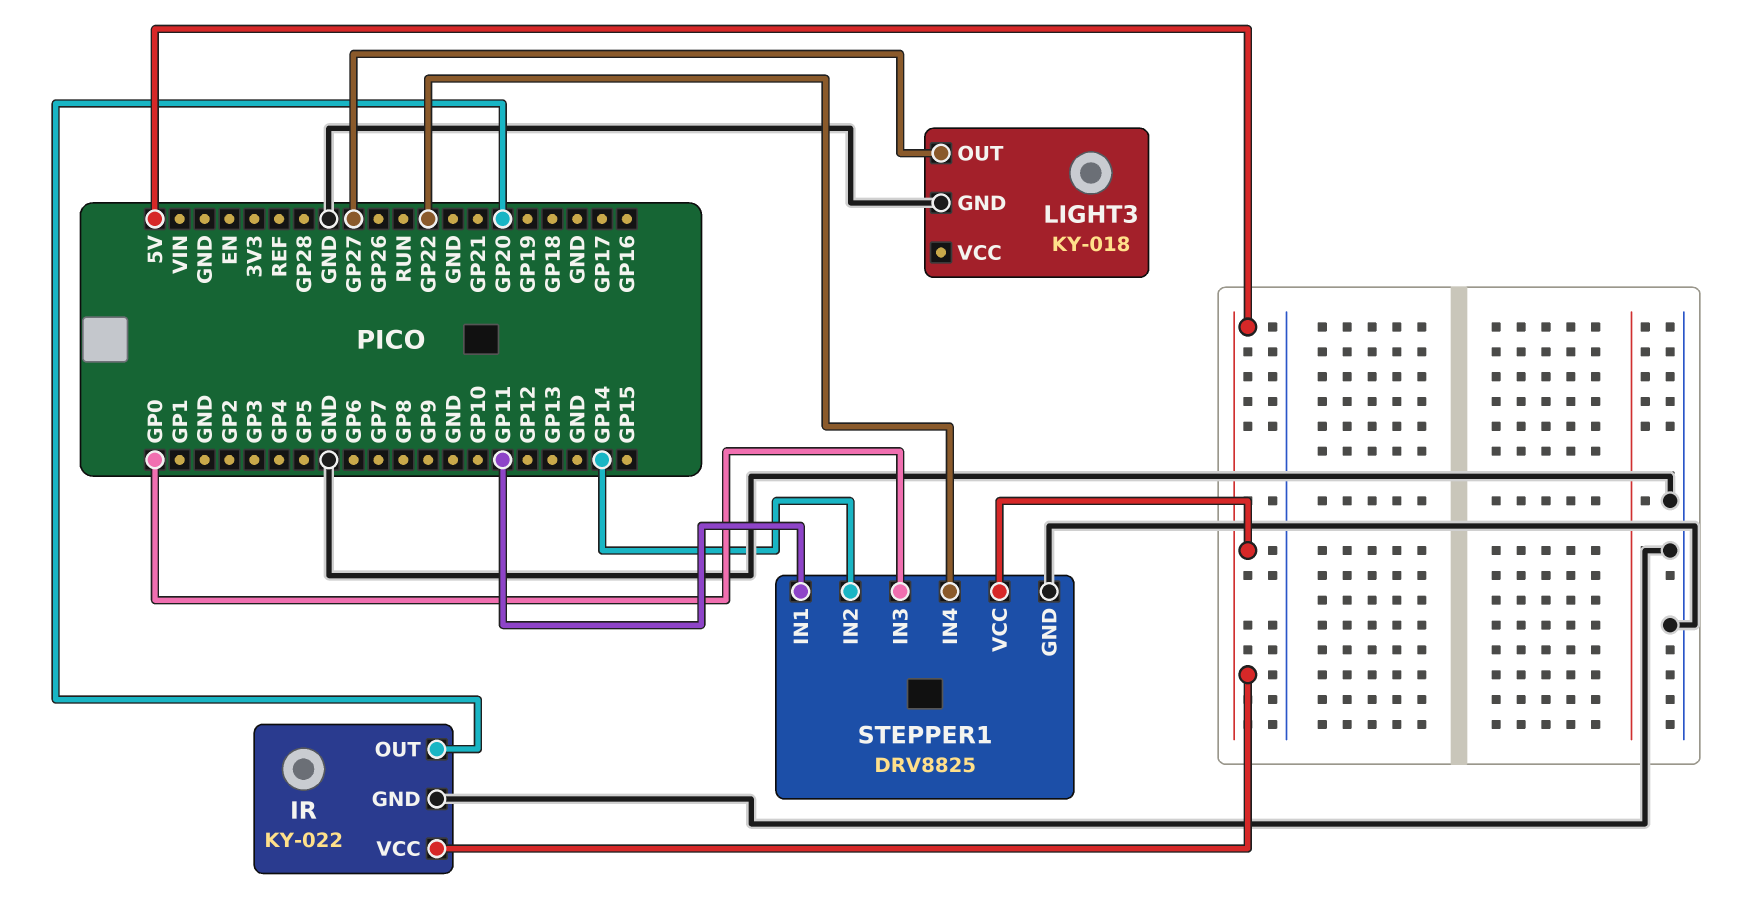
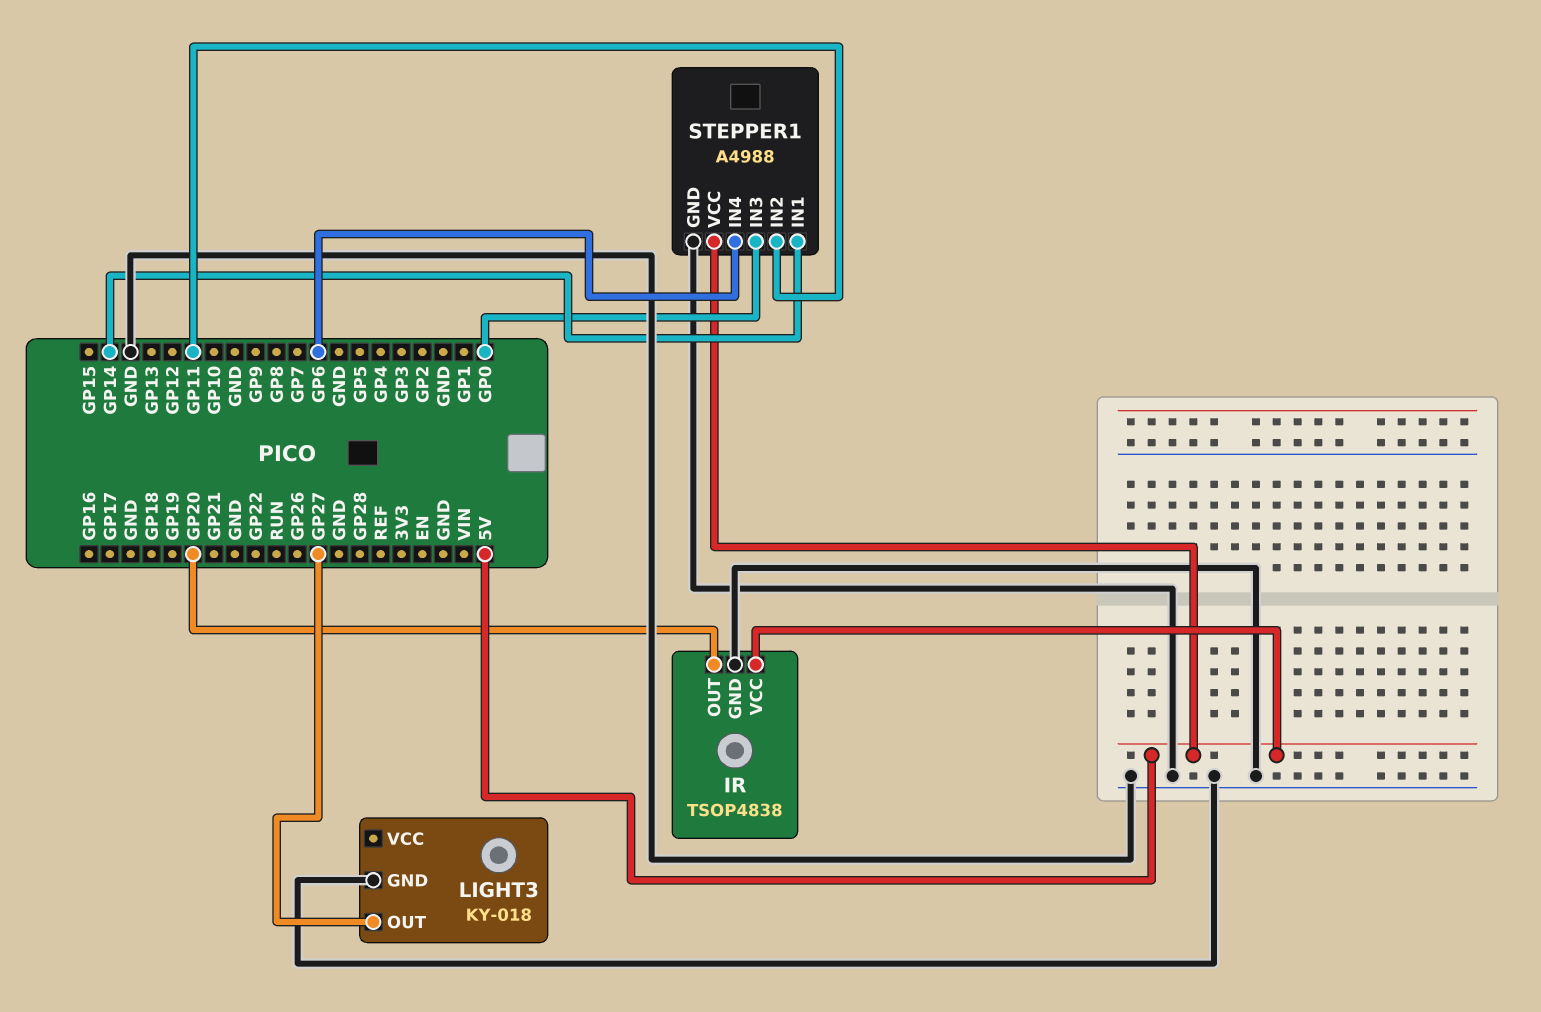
IR: KY-022 -> TSOP4838
STEPPER1: DRV8825 -> A4988
STEPPER1 pin IN1: GP11 -> GP14
STEPPER1 pin IN2: GP14 -> GP11
STEPPER1 pin IN4: GP22 -> GP6

